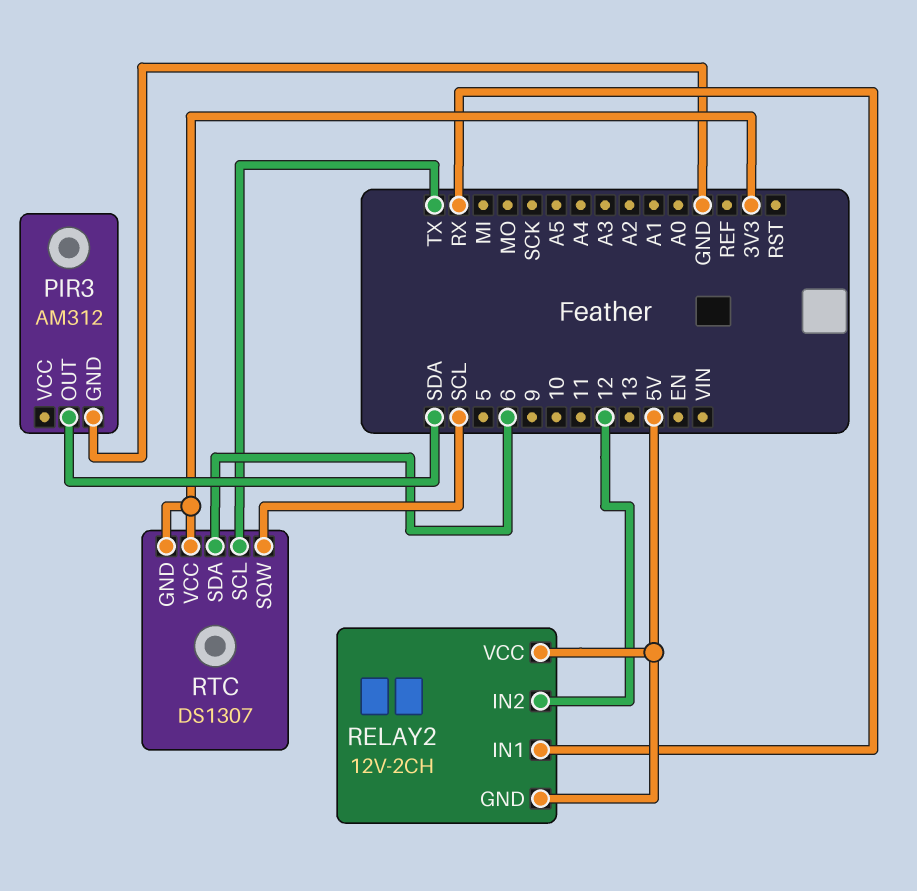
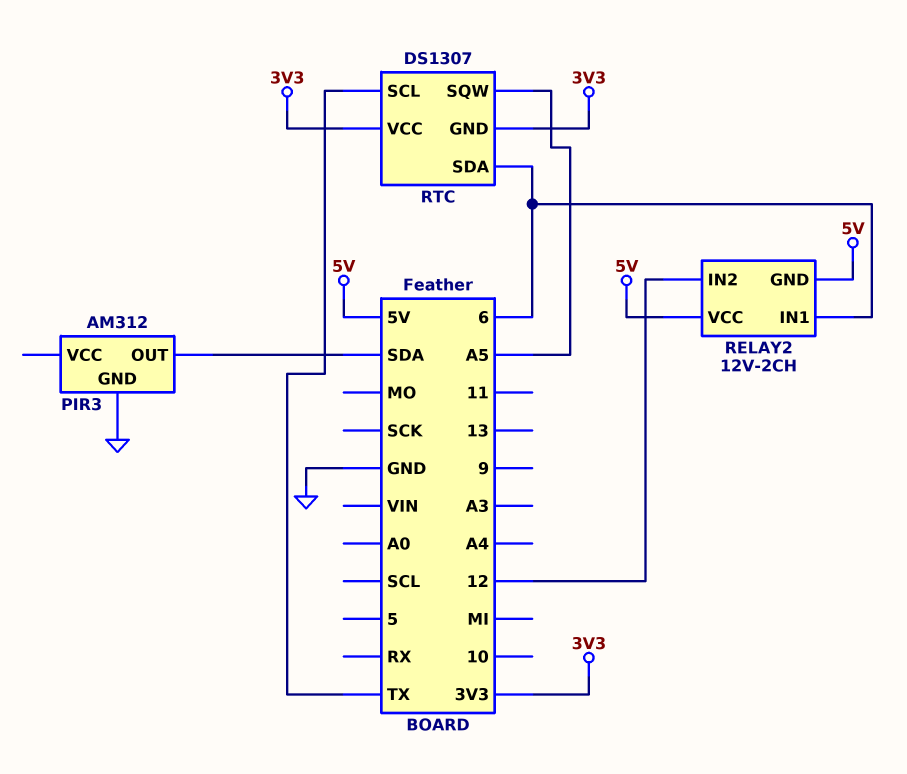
RELAY2 pin IN1: RX -> 6
RTC pin SQW: SCL -> A5

